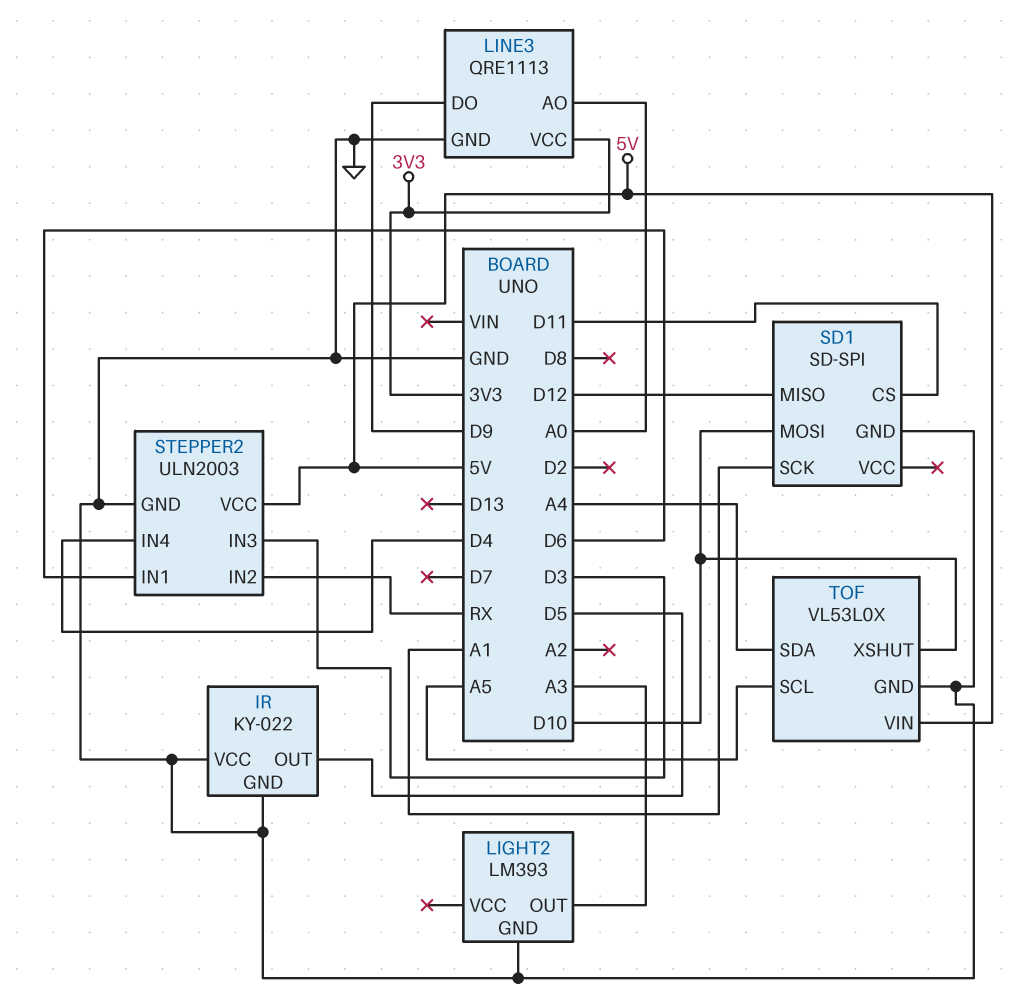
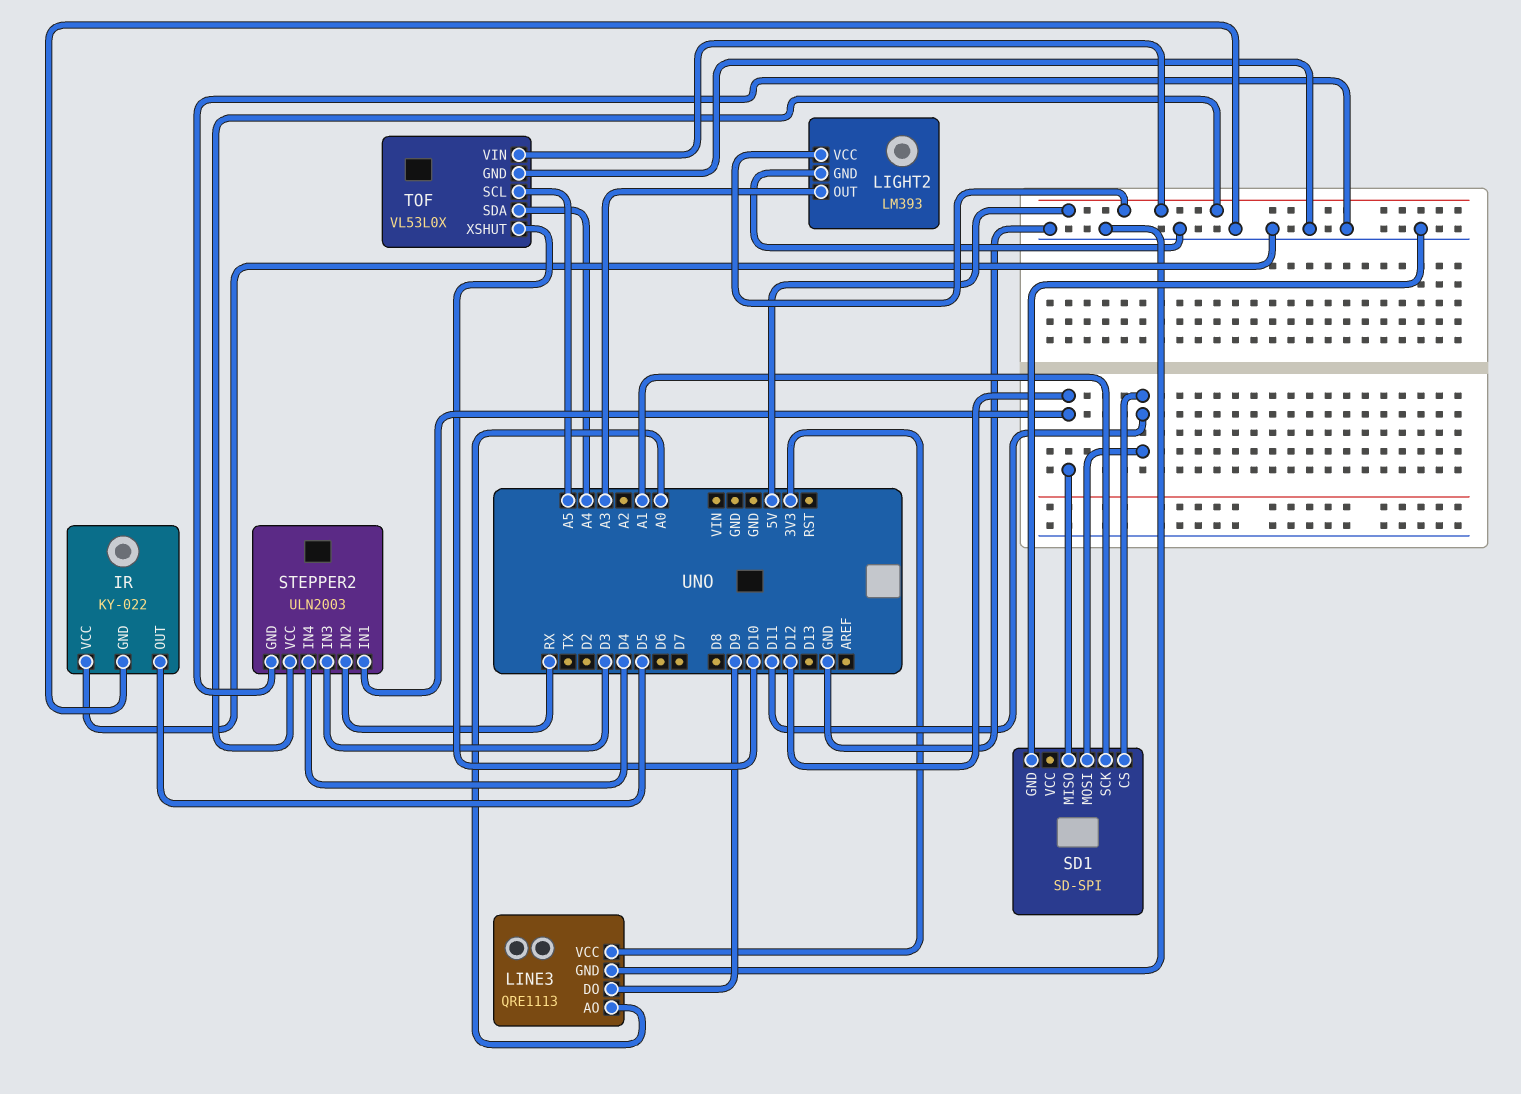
LIGHT2 pin VCC: none -> 5V
SD1 pin MOSI: D10 -> D11
STEPPER2 pin IN1: D6 -> D12

